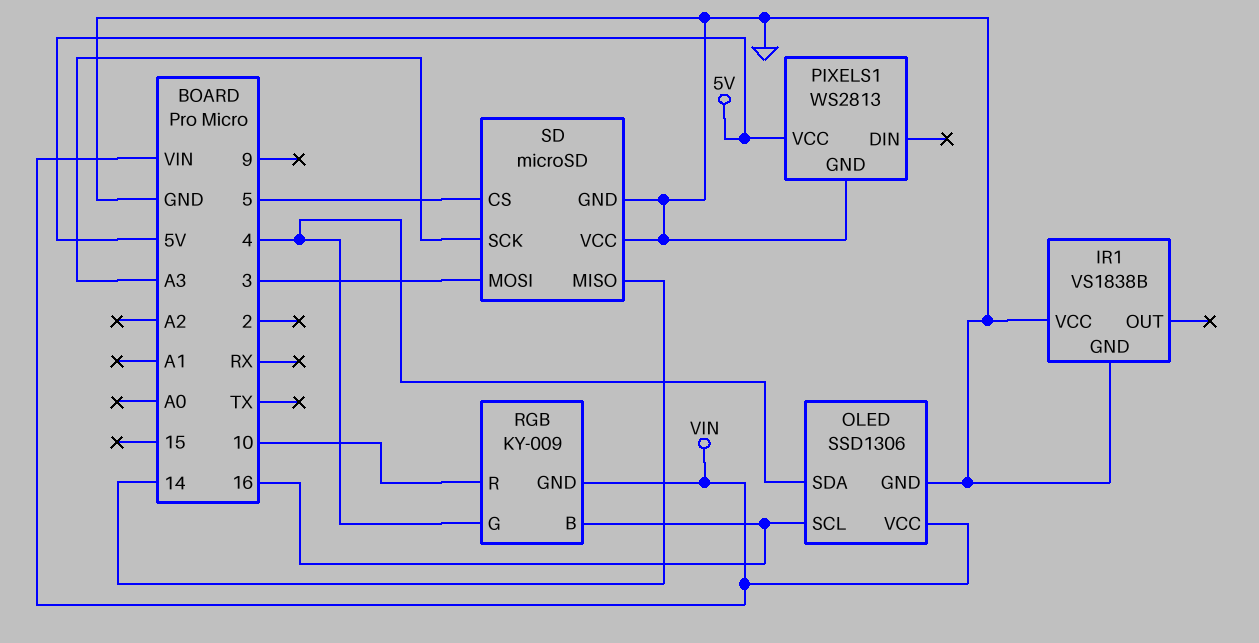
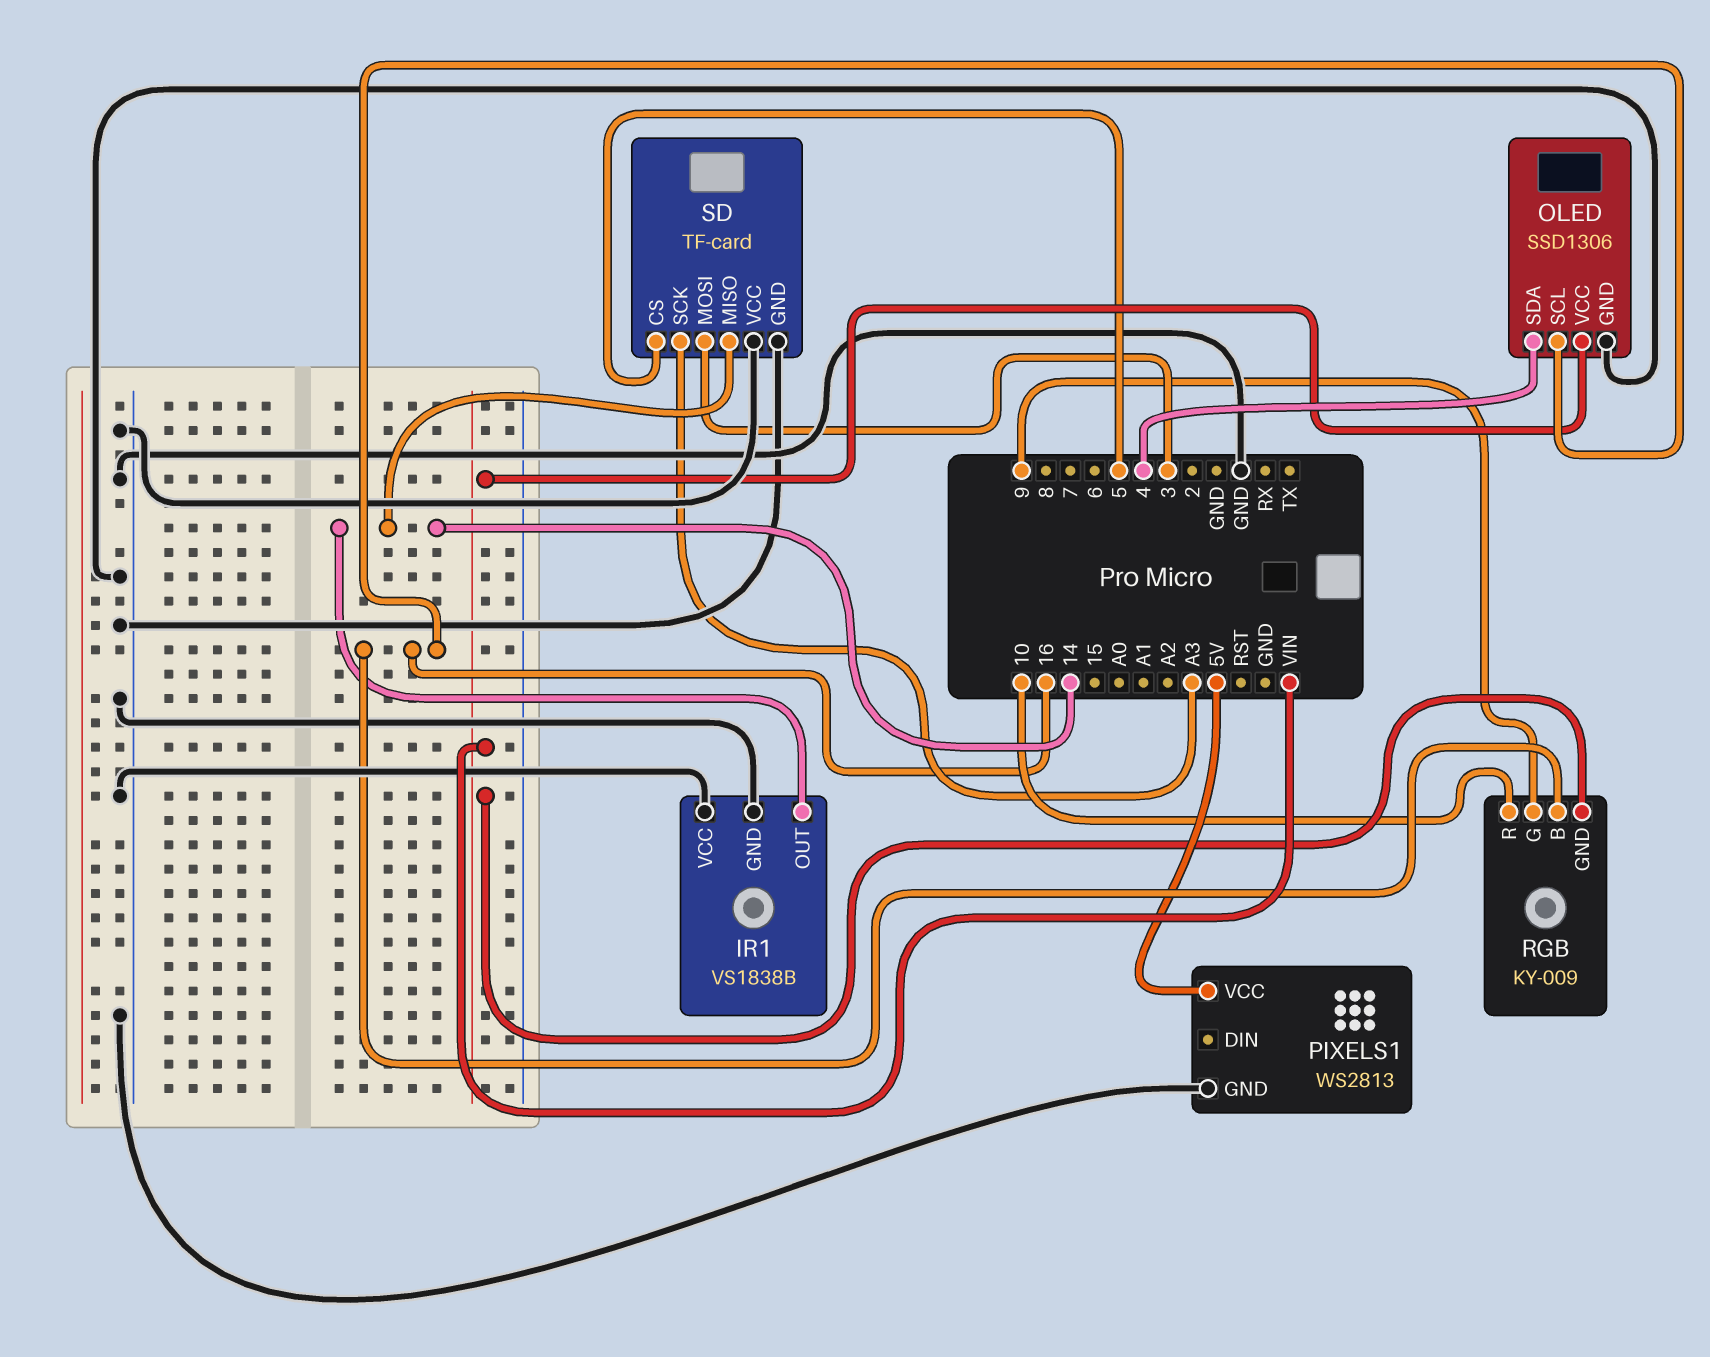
IR1 pin OUT: none -> 14
RGB pin G: 4 -> 9
SD: microSD -> TF-card

